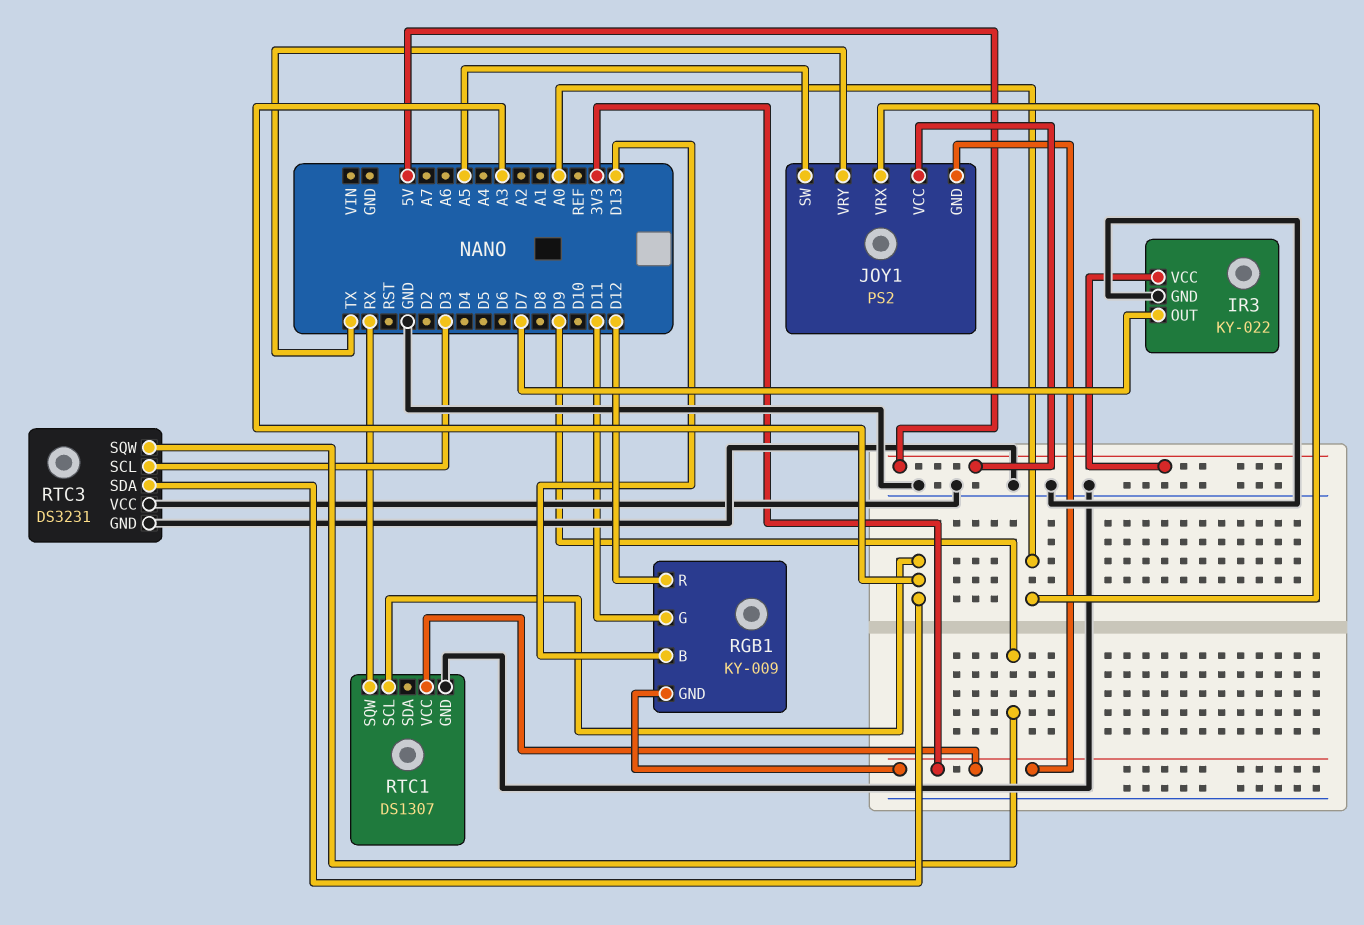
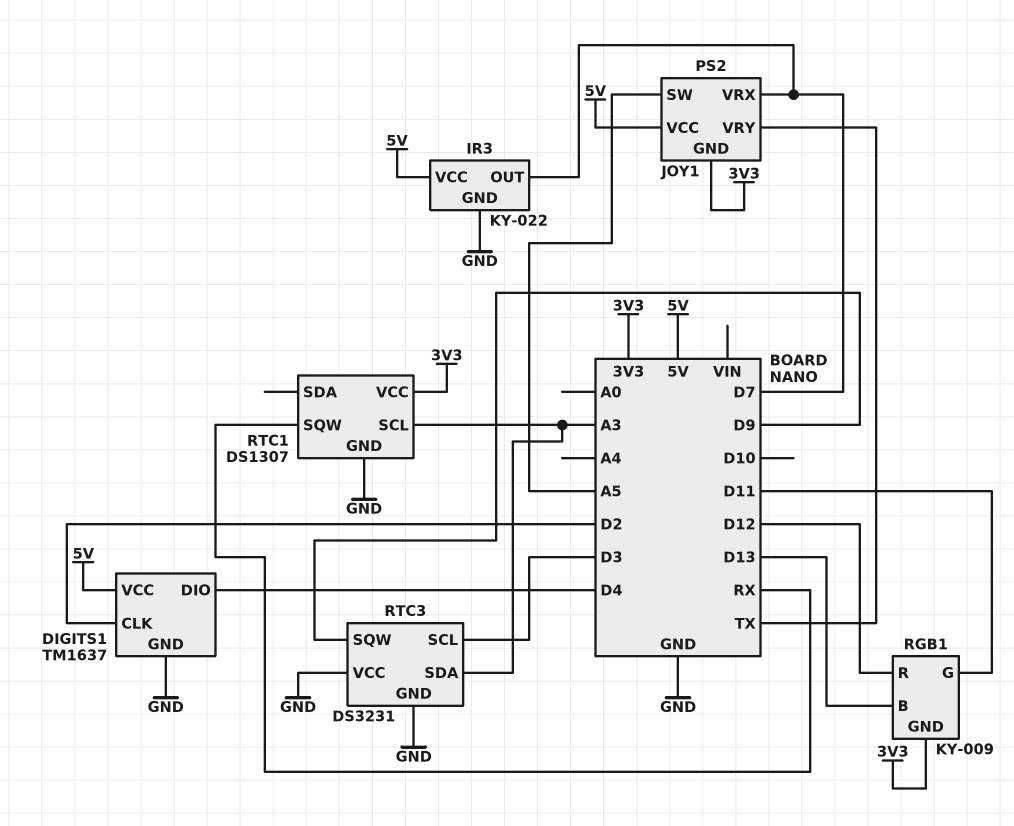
DIGITS1: none -> TM1637
DIGITS1 pin CLK: none -> D2
DIGITS1 pin DIO: none -> D4
DIGITS1 pin GND: none -> GND
DIGITS1 pin VCC: none -> 5V
JOY1 pin VRX: A0 -> D7

